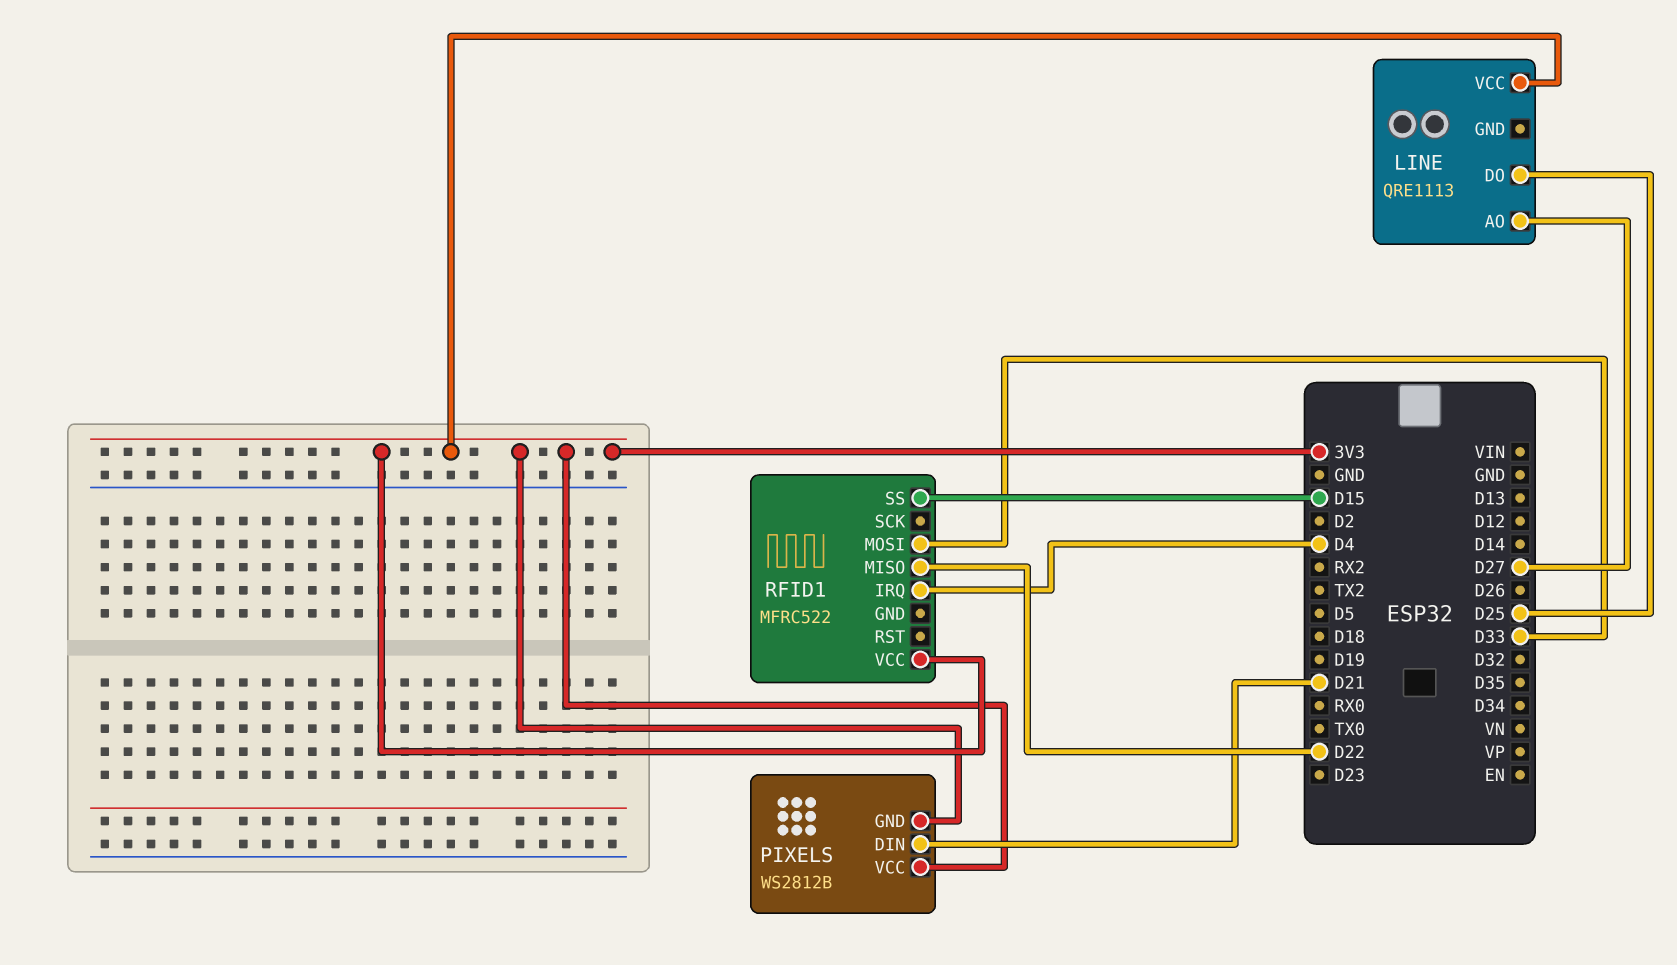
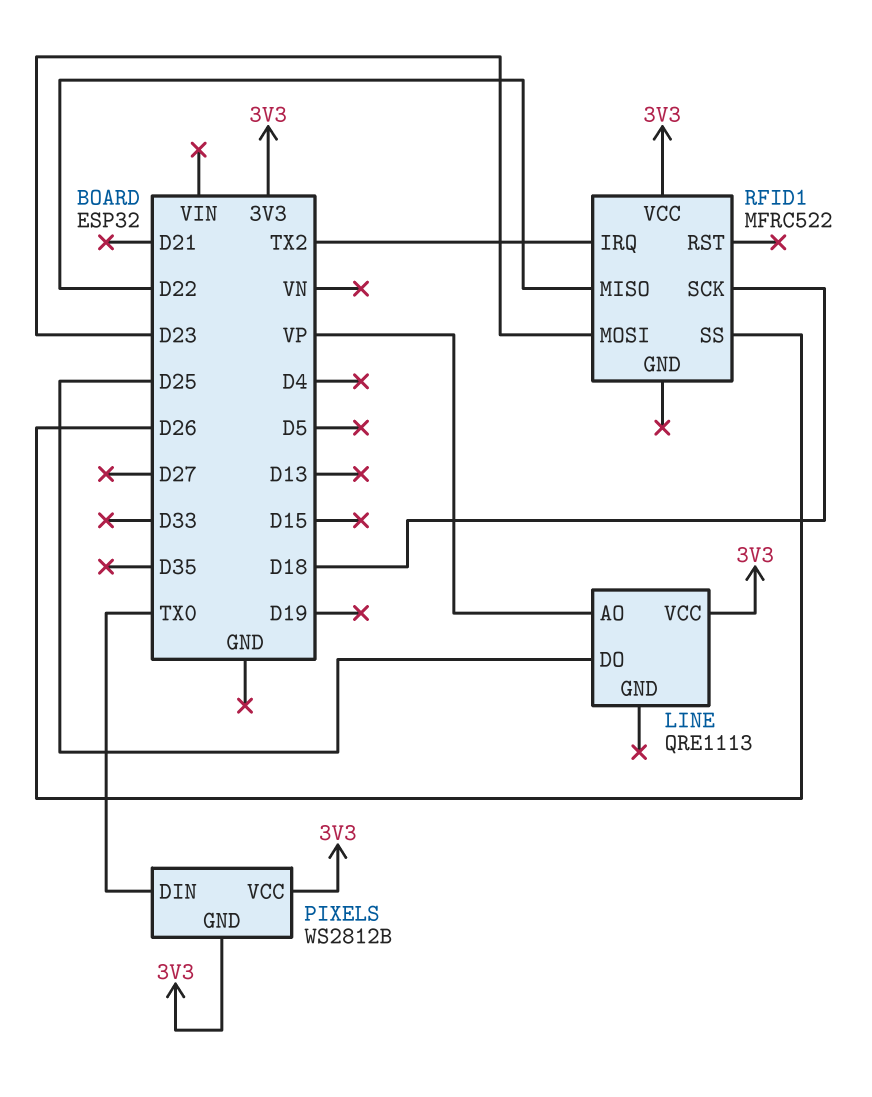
LINE pin AO: D27 -> VP
PIXELS pin DIN: D21 -> TX0
RFID1 pin IRQ: D4 -> TX2
RFID1 pin MOSI: D33 -> D23
RFID1 pin SCK: none -> D18
RFID1 pin SS: D15 -> D26

